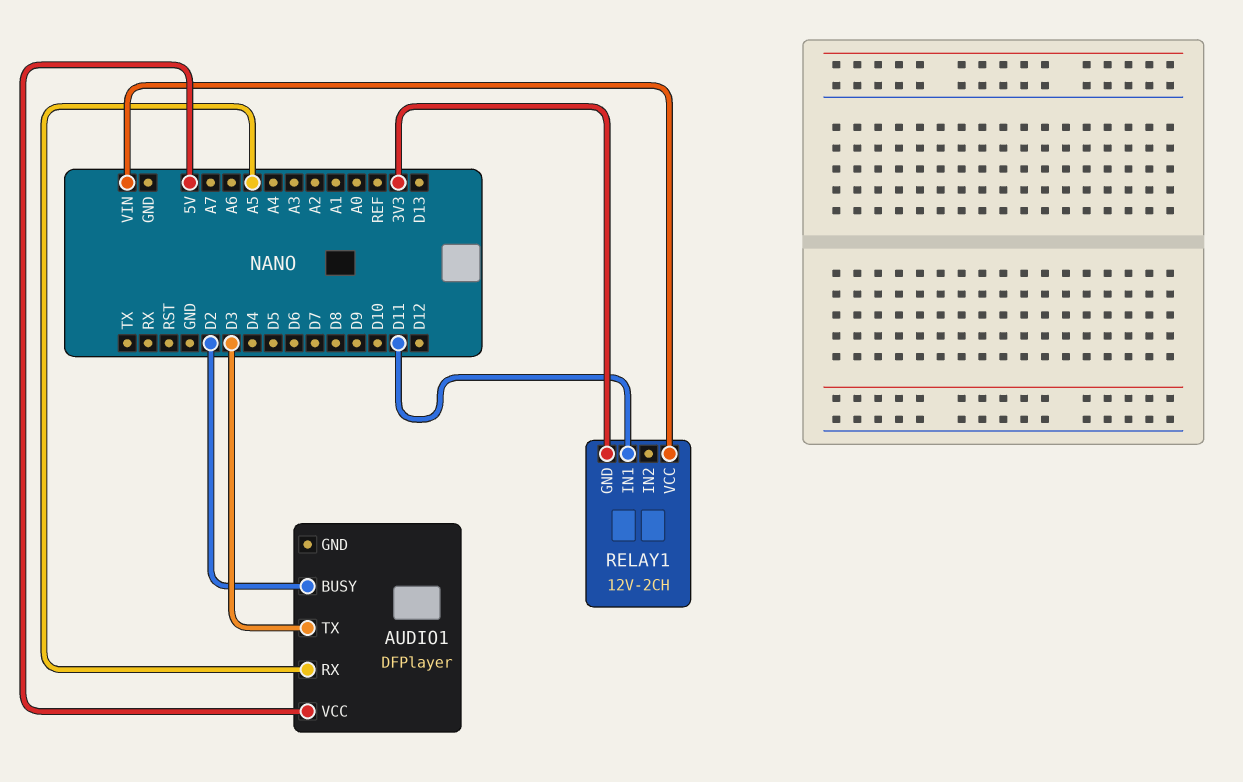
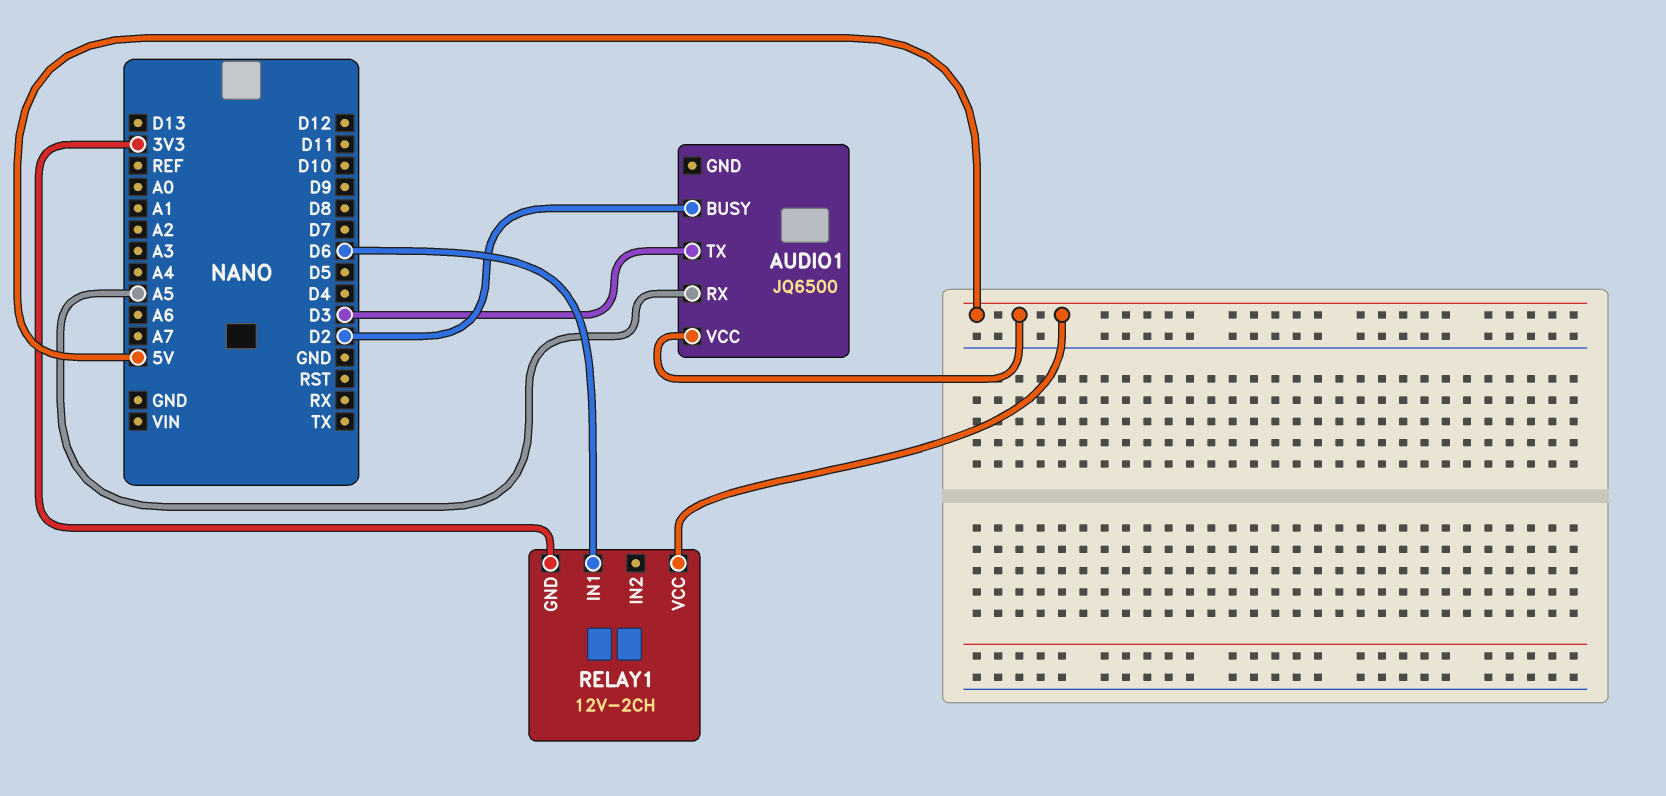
AUDIO1: DFPlayer -> JQ6500
RELAY1 pin IN1: D11 -> D6
RELAY1 pin VCC: VIN -> 5V

